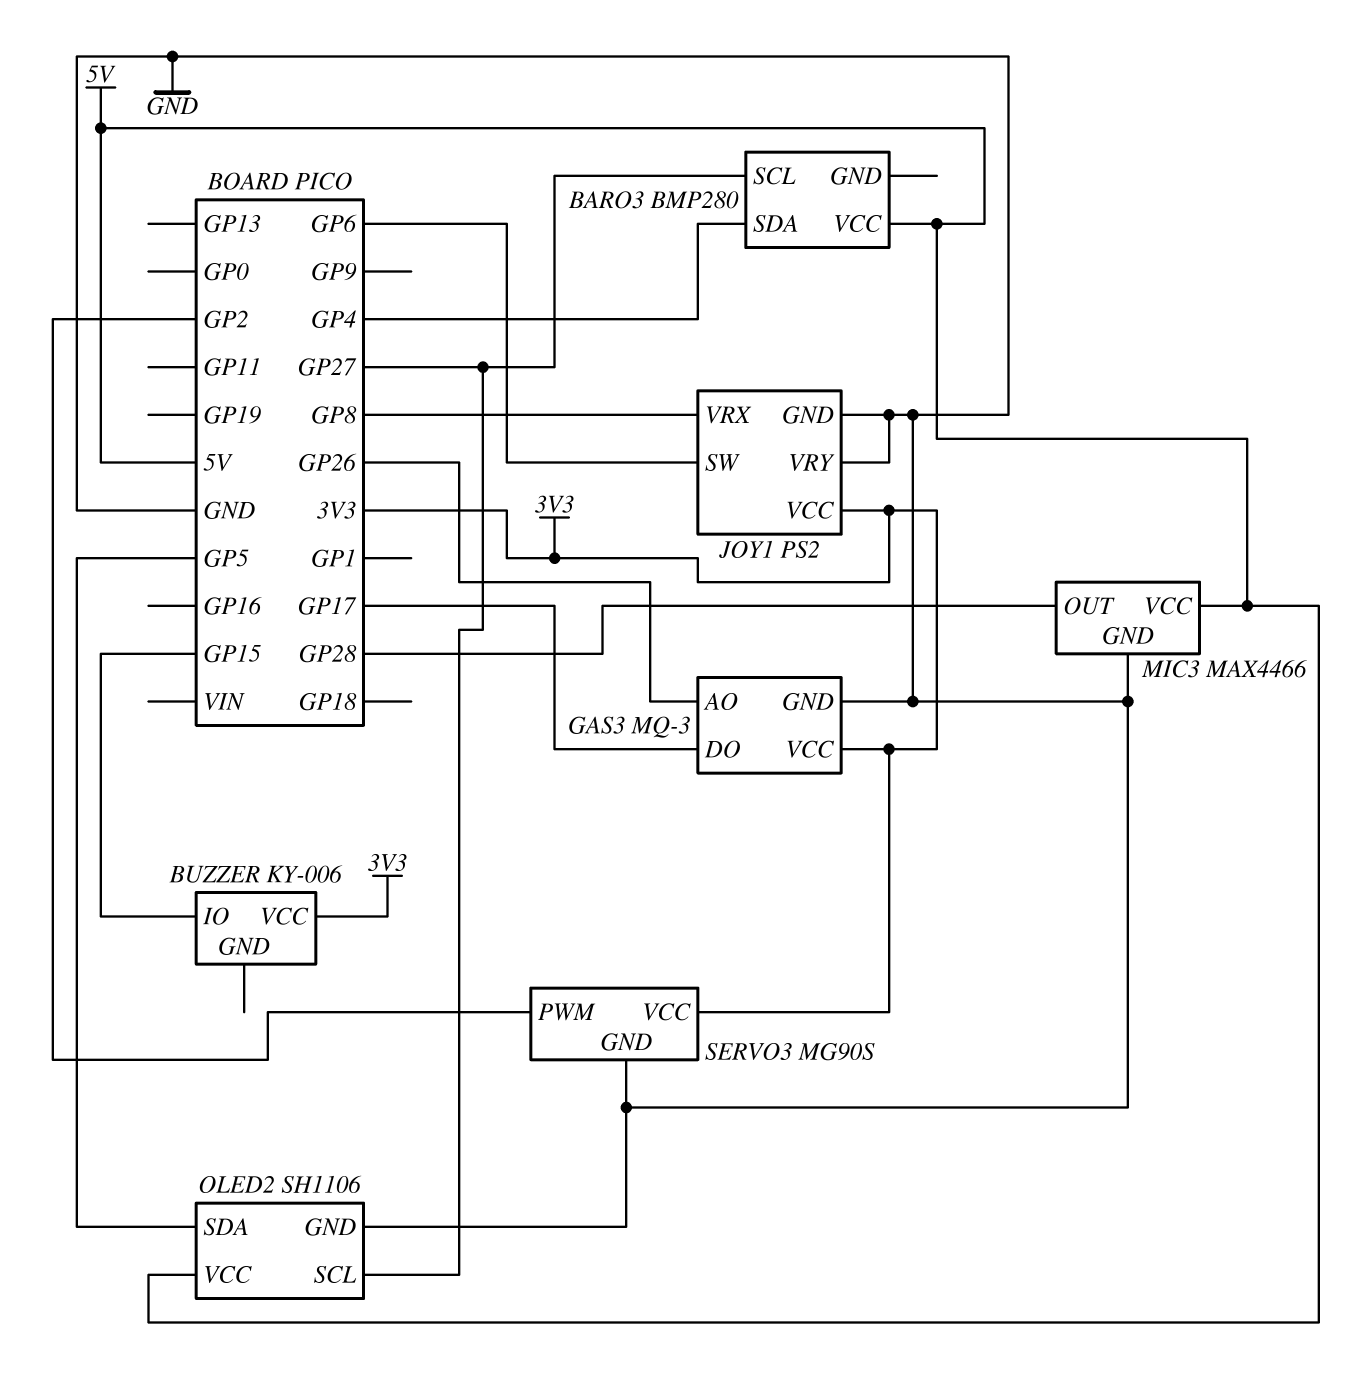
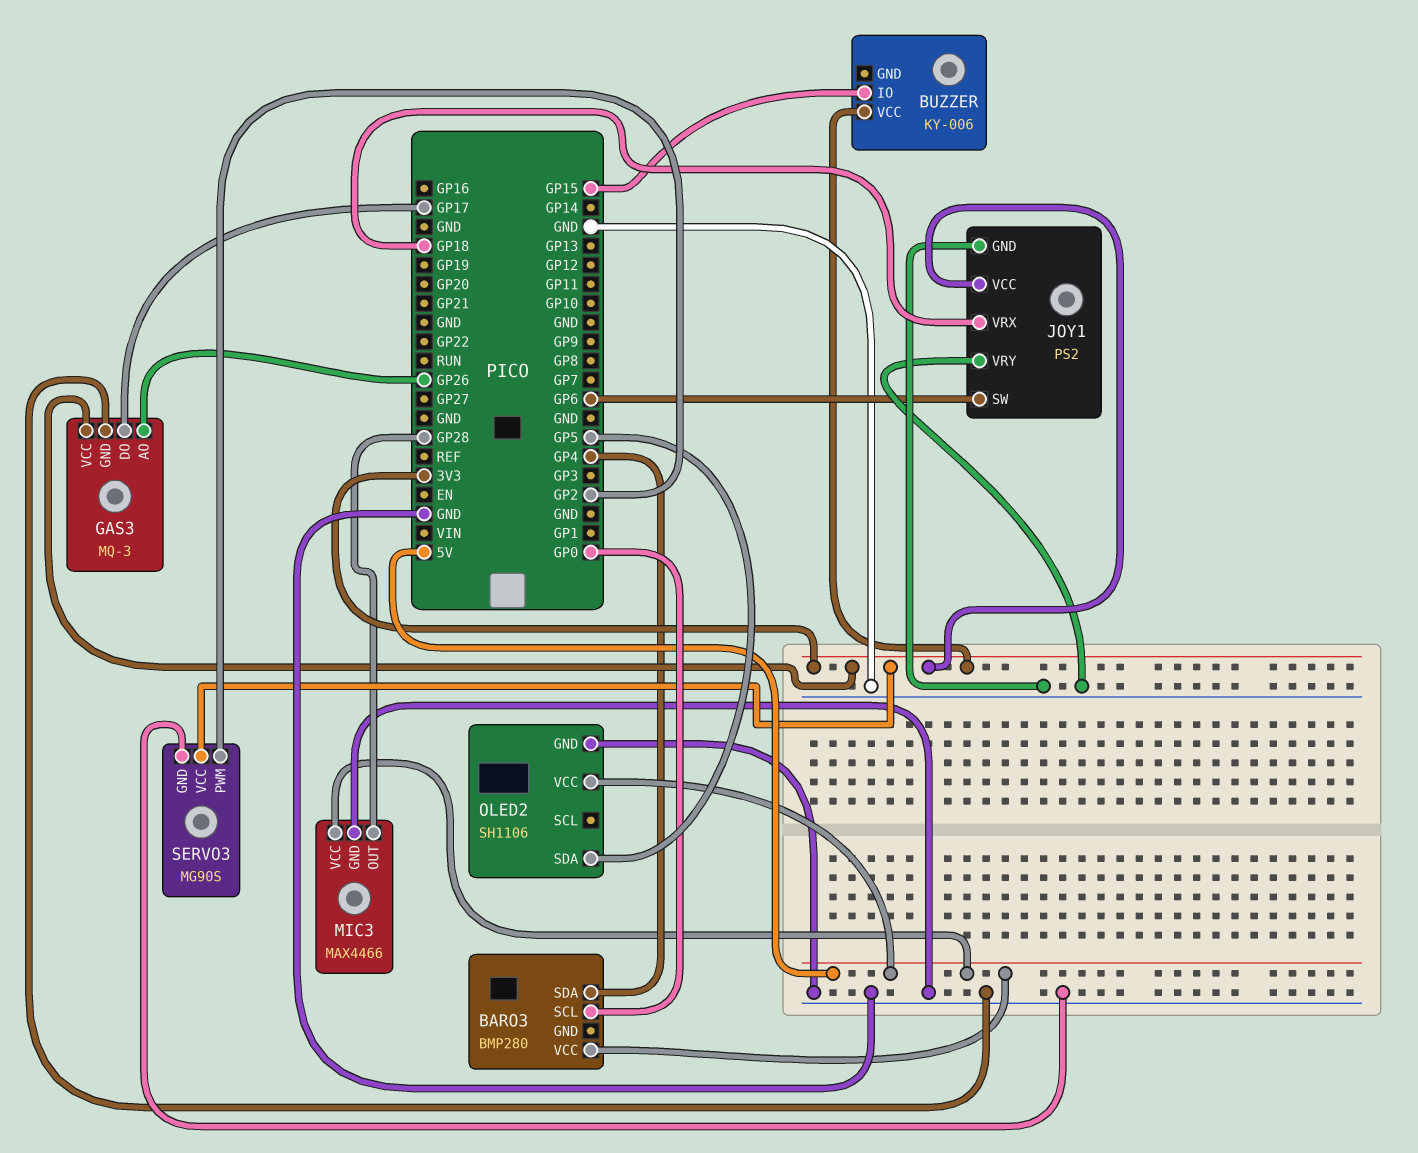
BARO3 pin SCL: GP27 -> GP0
JOY1 pin VRX: GP8 -> GP18
OLED2 pin SCL: GP27 -> none

